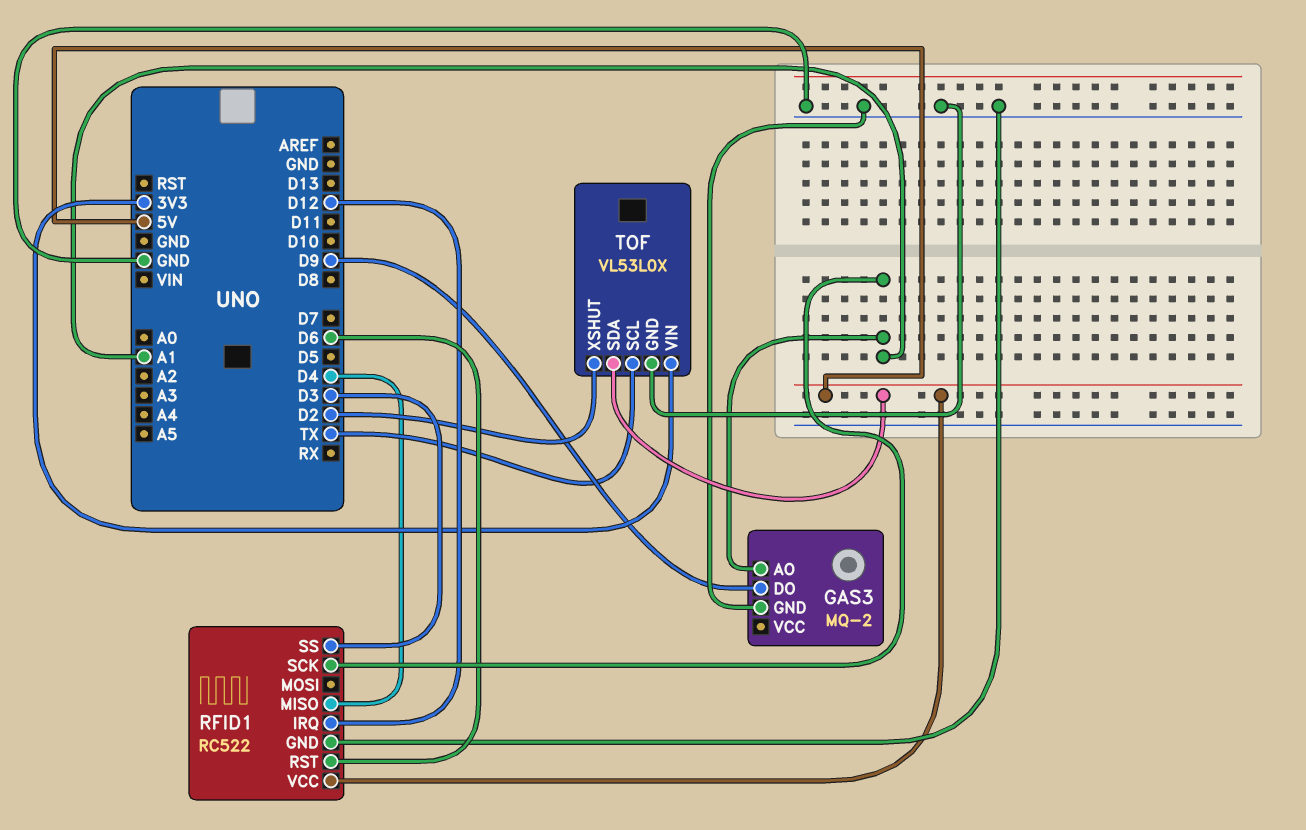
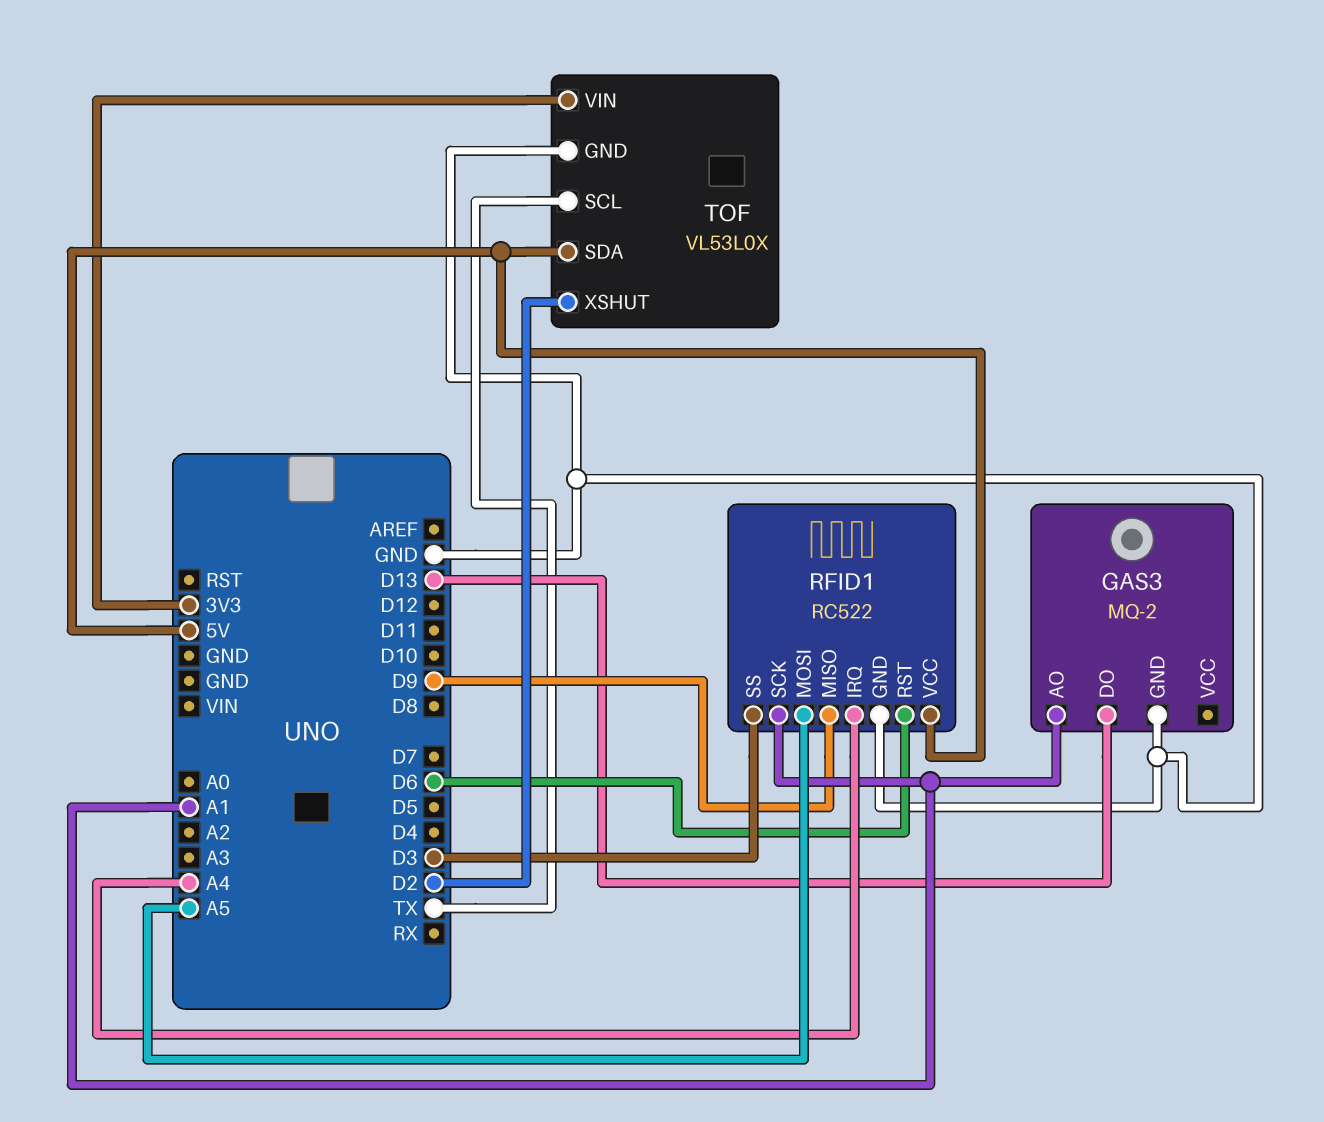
GAS3 pin DO: D9 -> D13
RFID1 pin IRQ: D12 -> A4
RFID1 pin MISO: D4 -> D9
RFID1 pin MOSI: none -> A5

